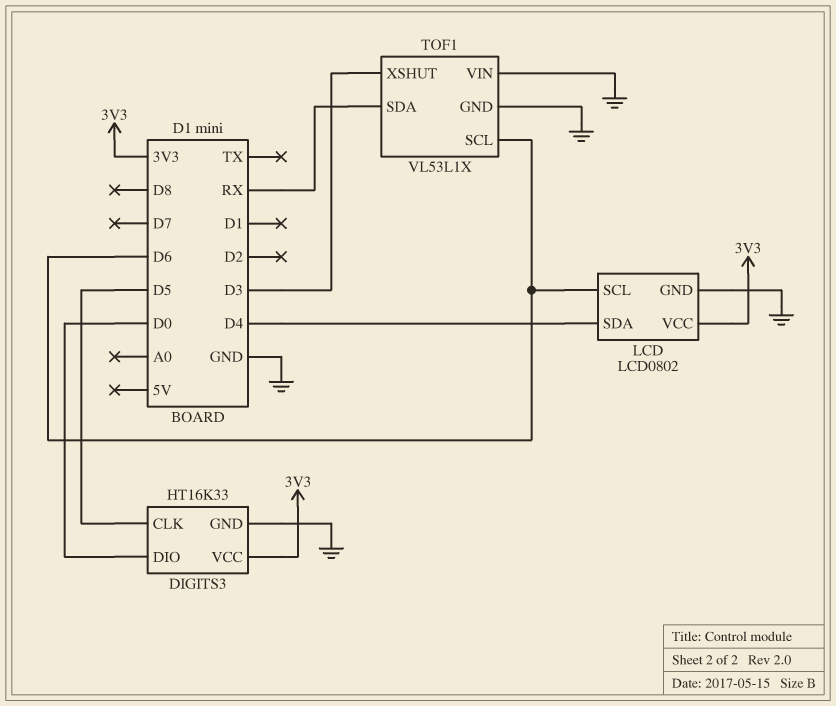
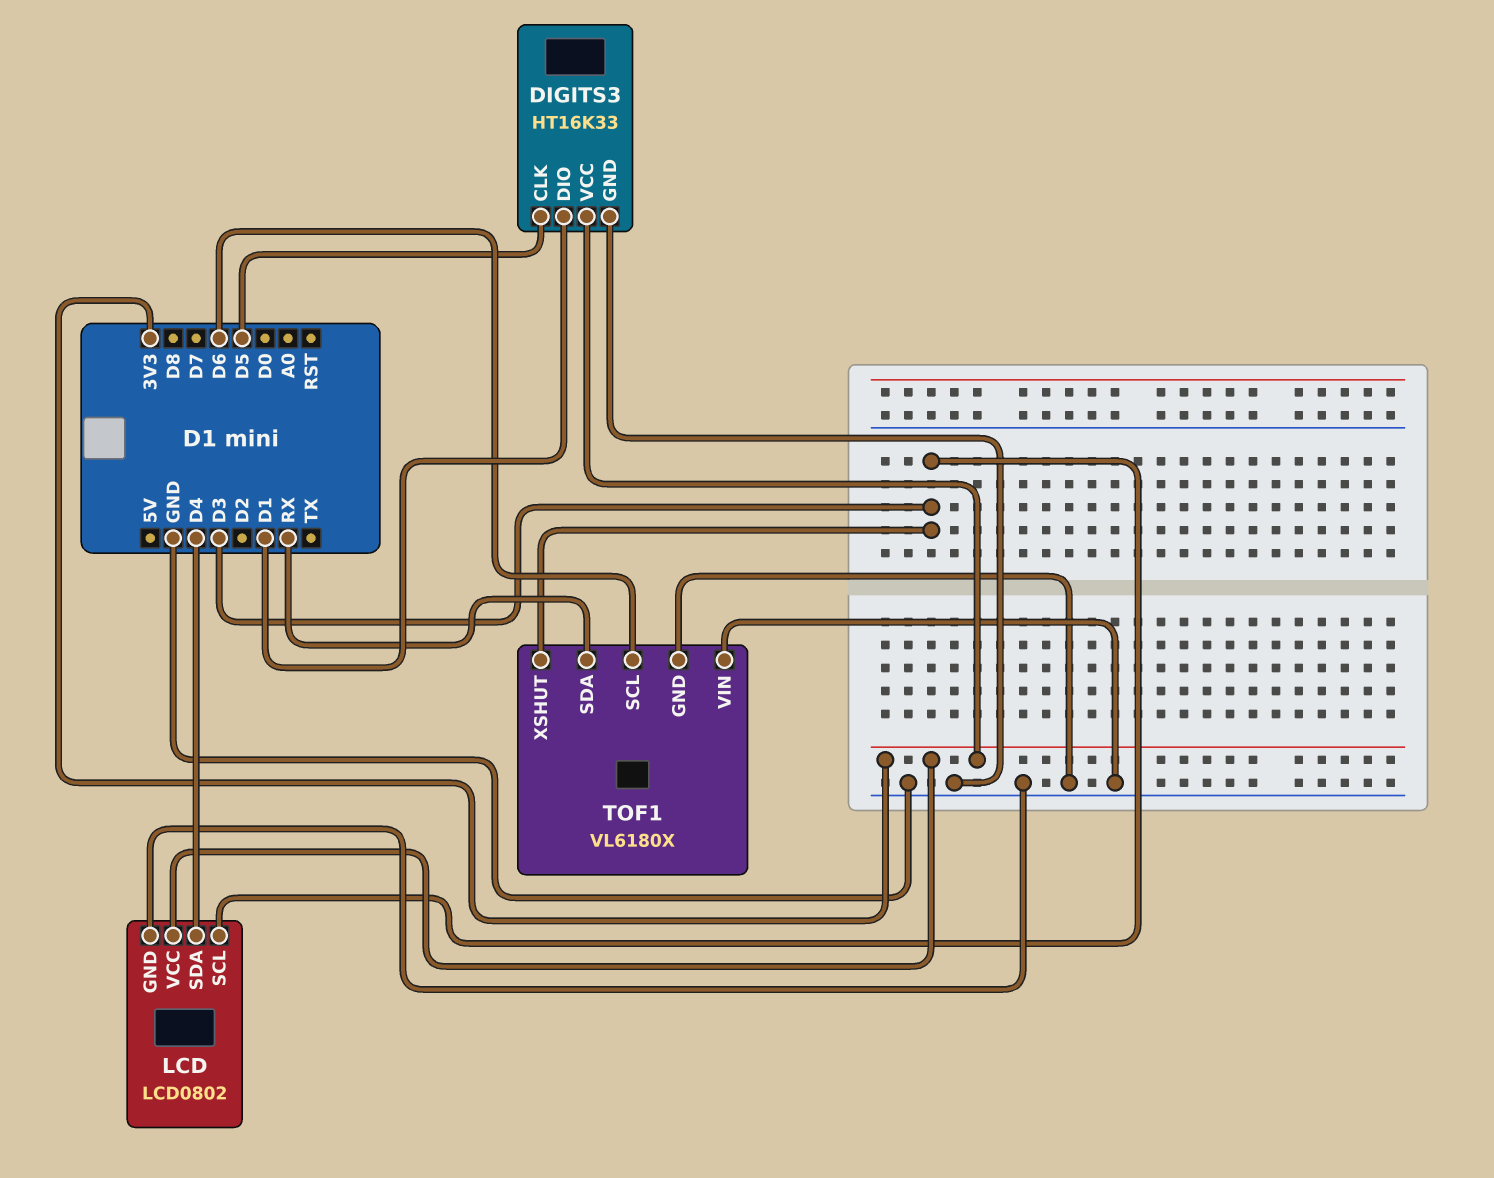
DIGITS3 pin DIO: D0 -> D1
LCD pin SCL: D6 -> D3
TOF1: VL53L1X -> VL6180X

